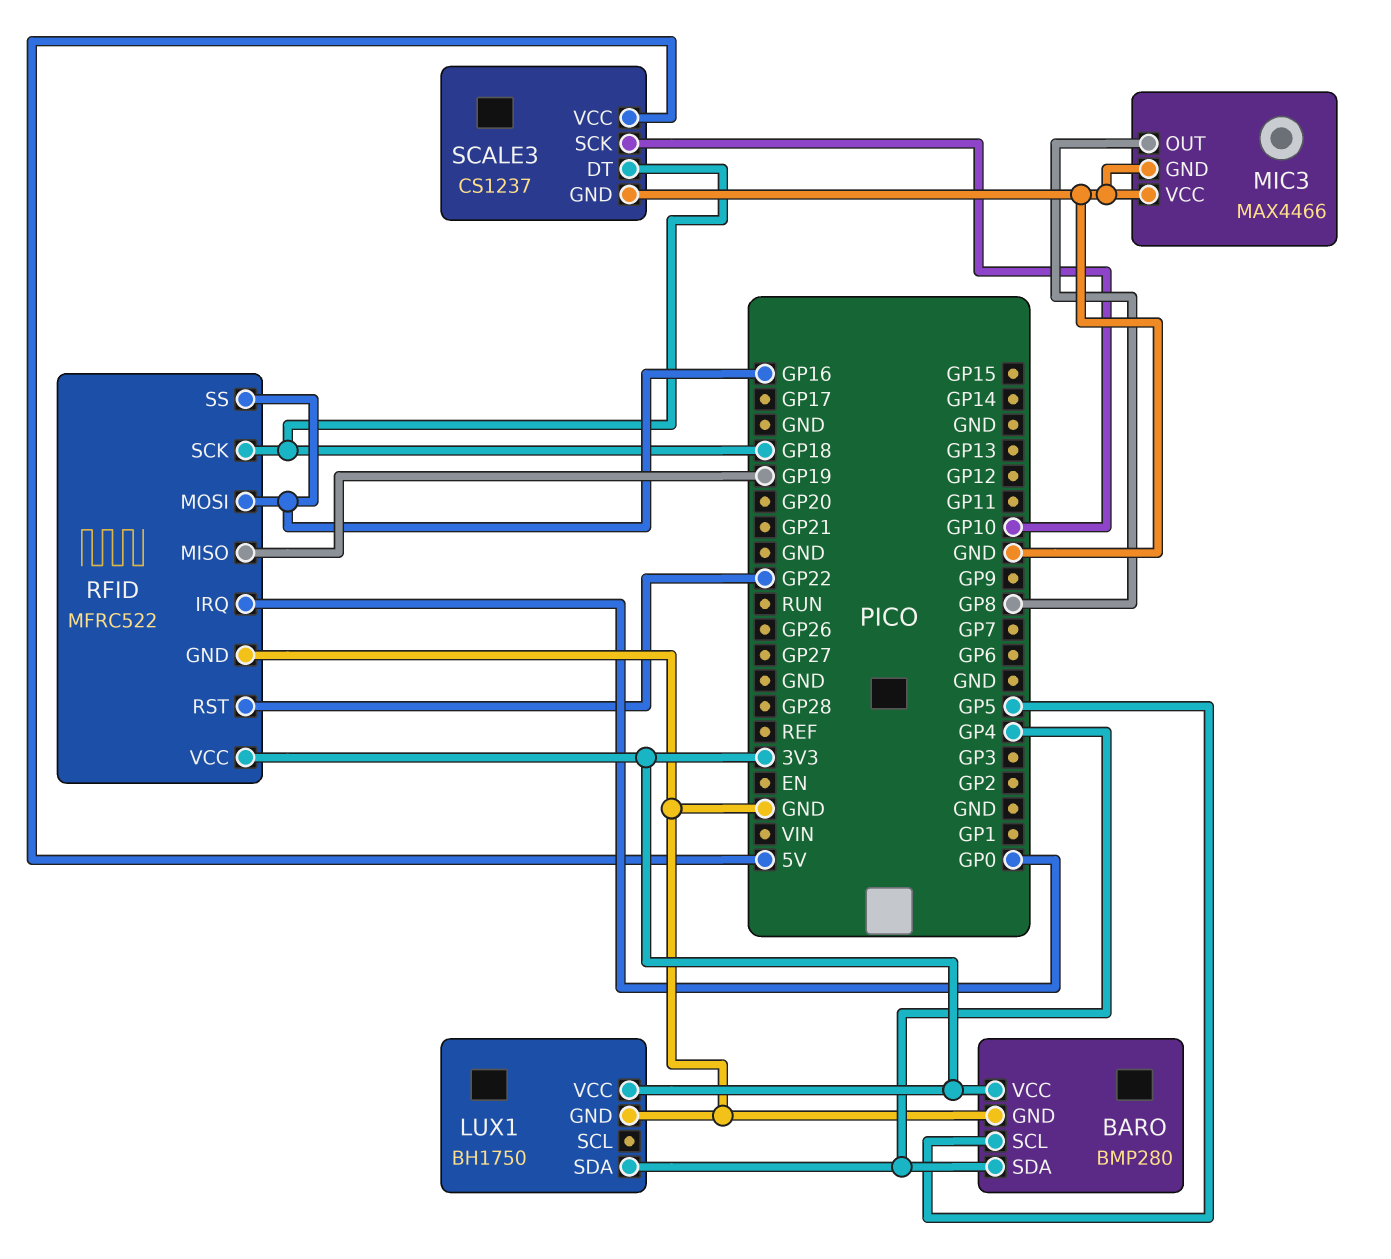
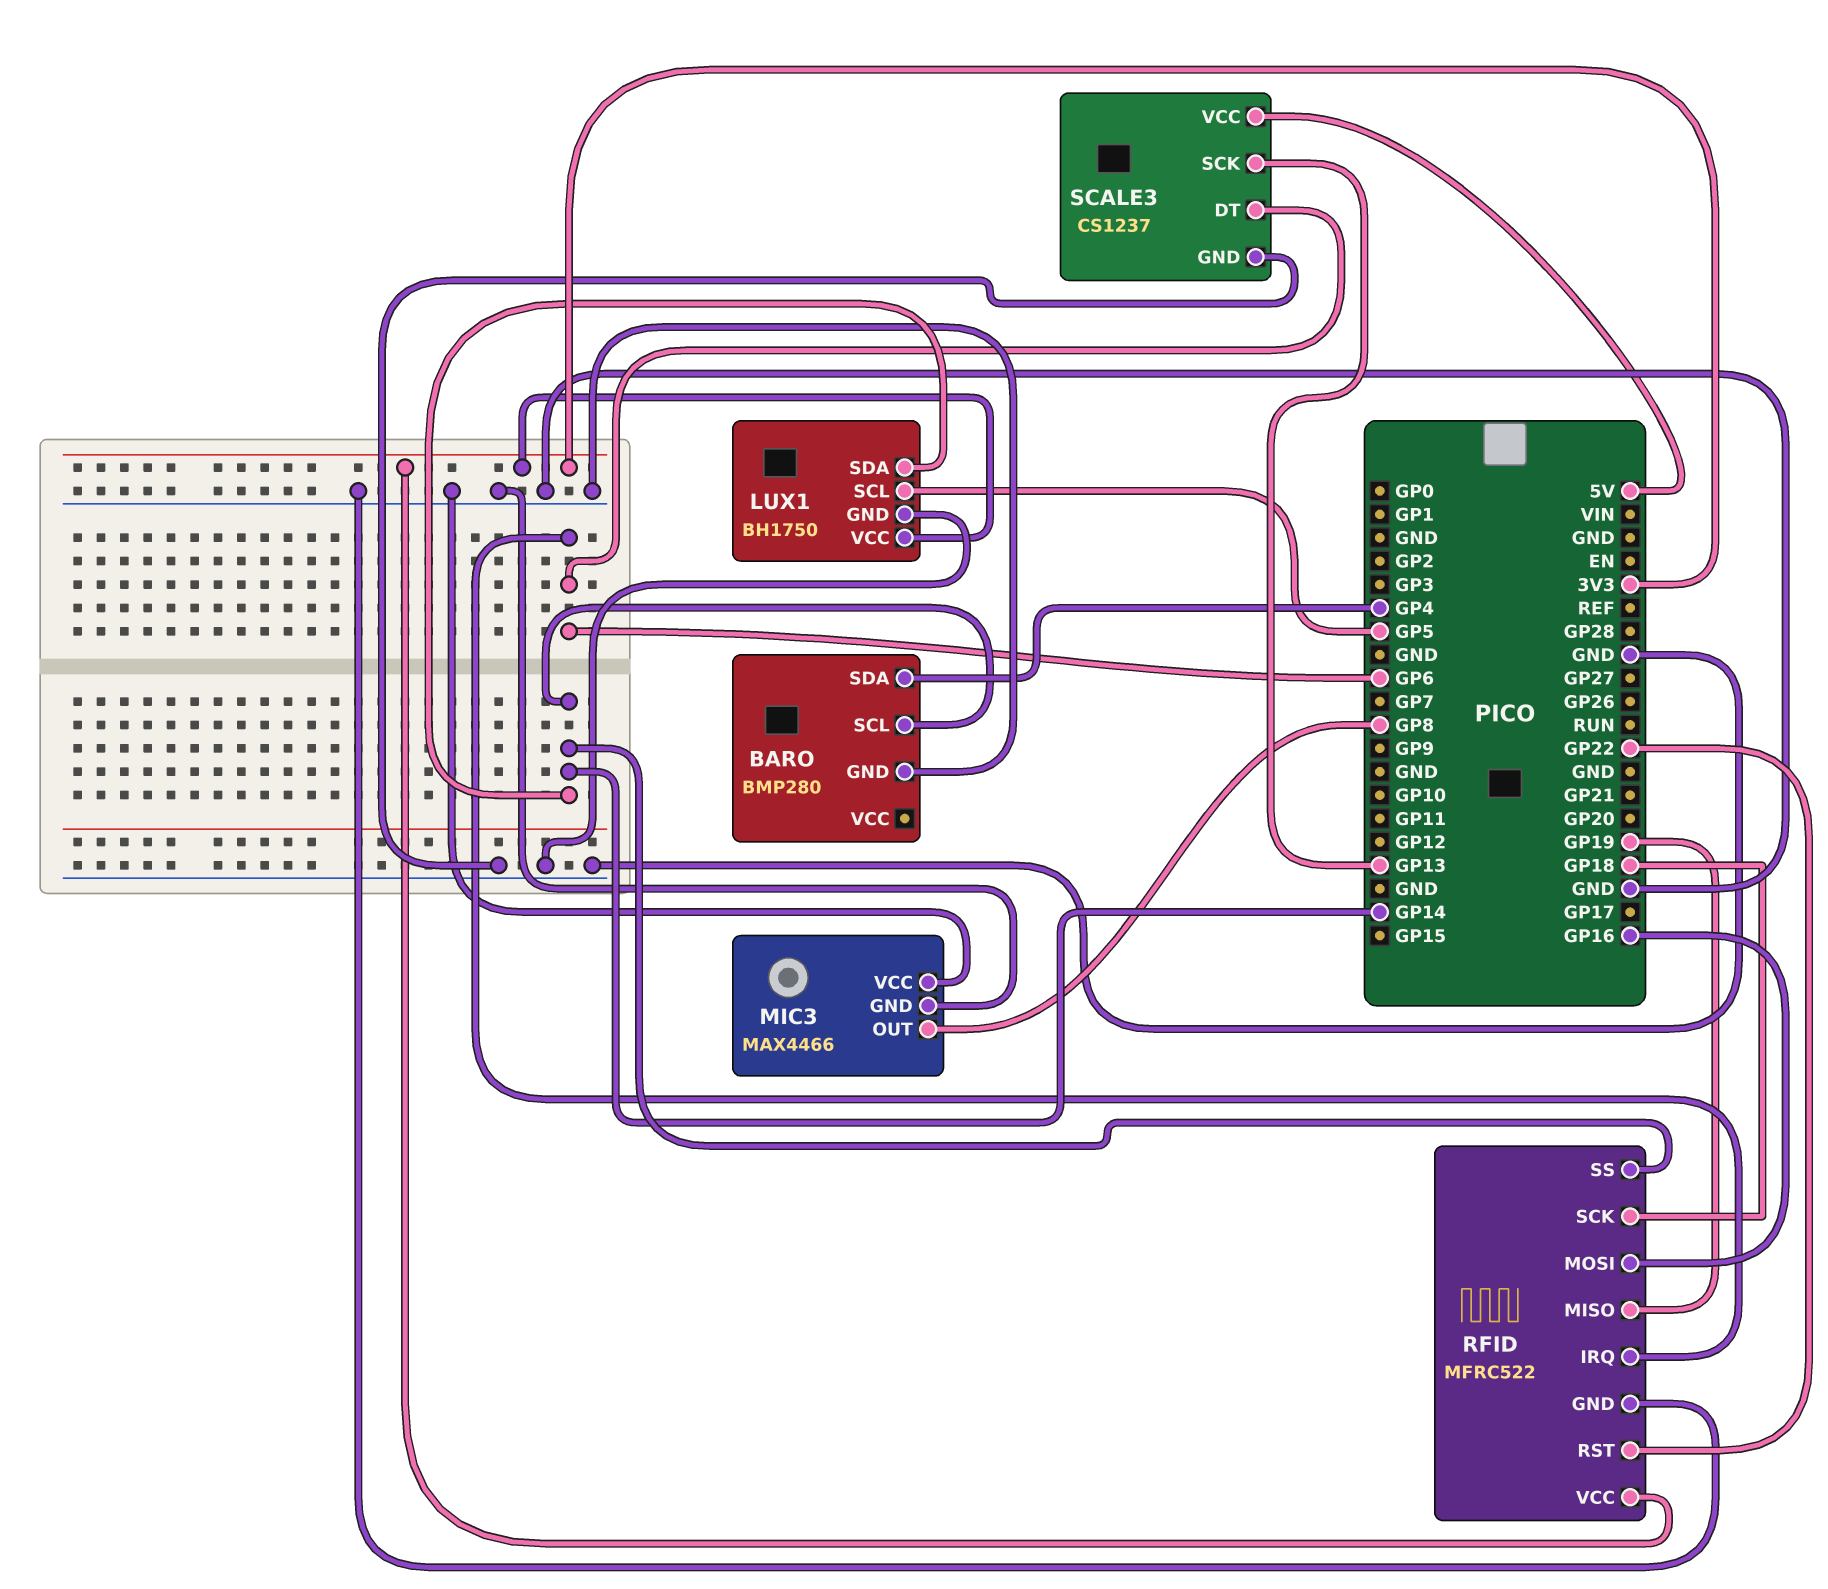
BARO pin SCL: GP5 -> GP14
BARO pin VCC: 3V3 -> none
LUX1 pin SCL: none -> GP5
LUX1 pin SDA: GP4 -> GP14
RFID pin IRQ: GP0 -> GP6
RFID pin SS: GP16 -> GP14
SCALE3 pin DT: GP18 -> GP6
SCALE3 pin SCK: GP10 -> GP13

